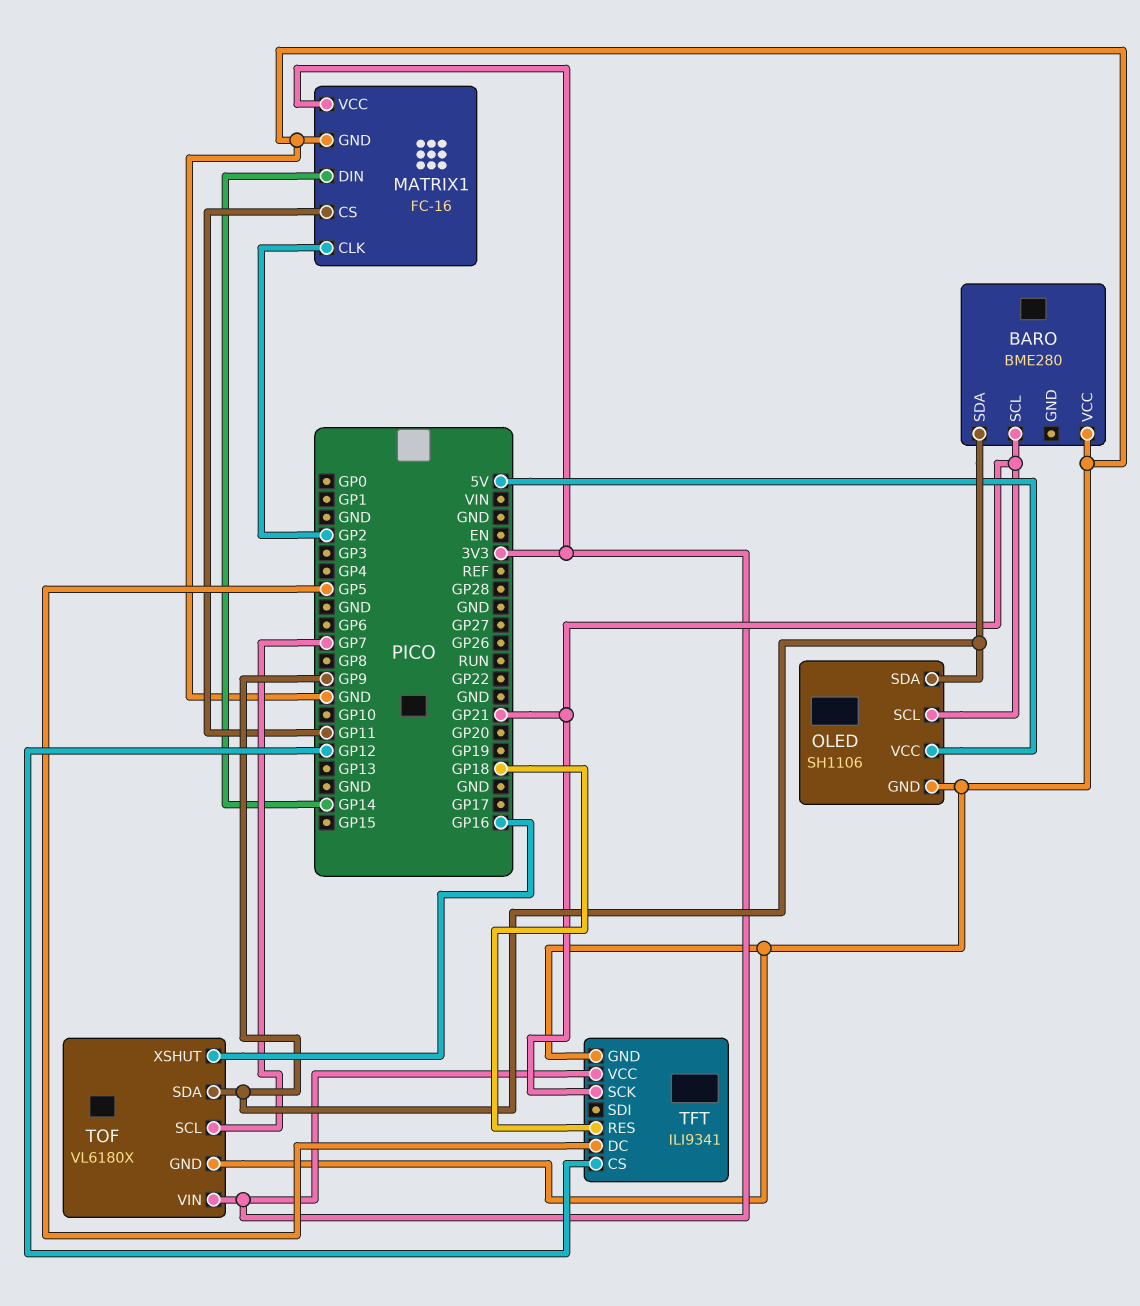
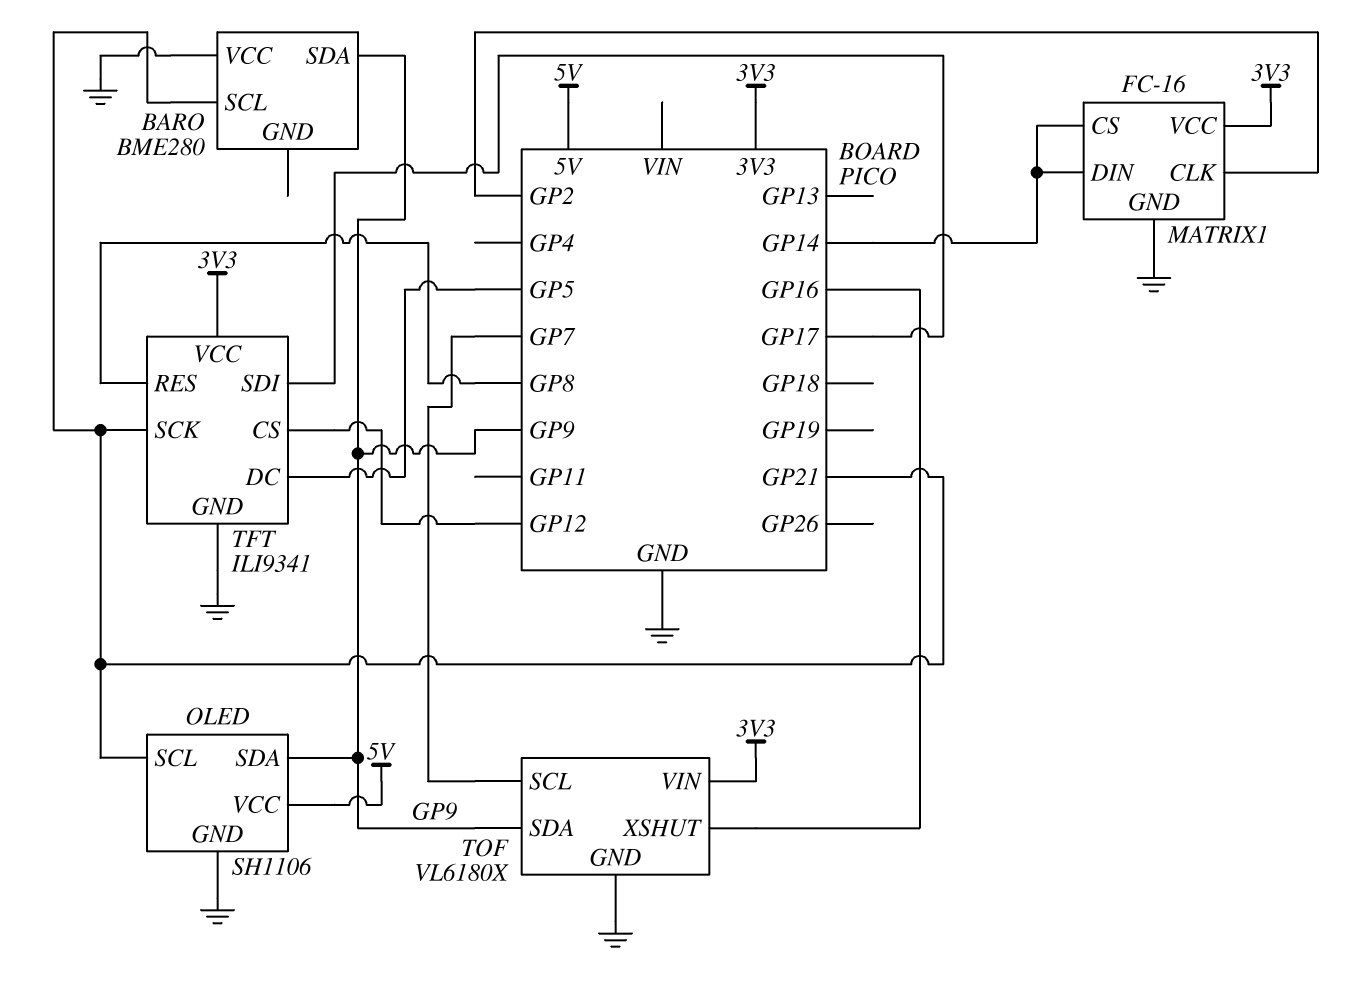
MATRIX1 pin CS: GP11 -> GP14
TFT pin RES: GP18 -> GP8
TFT pin SDI: none -> GP17

